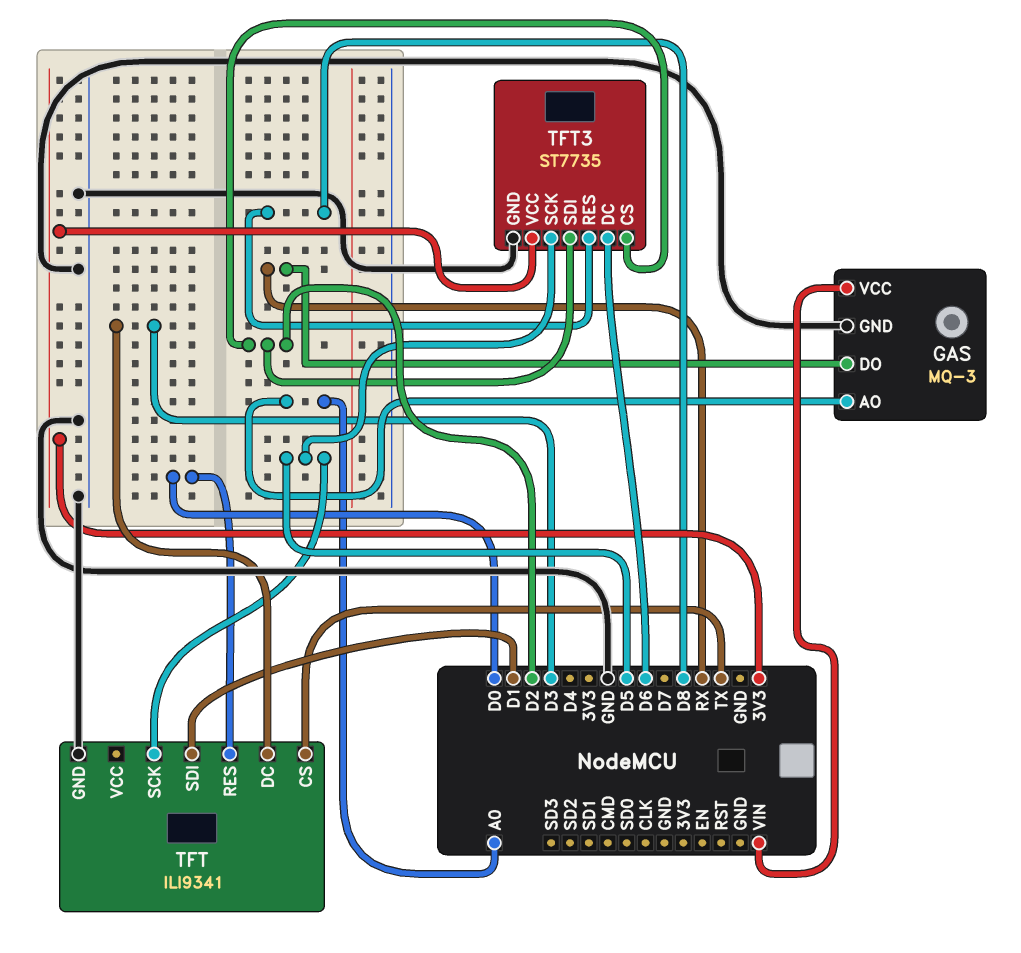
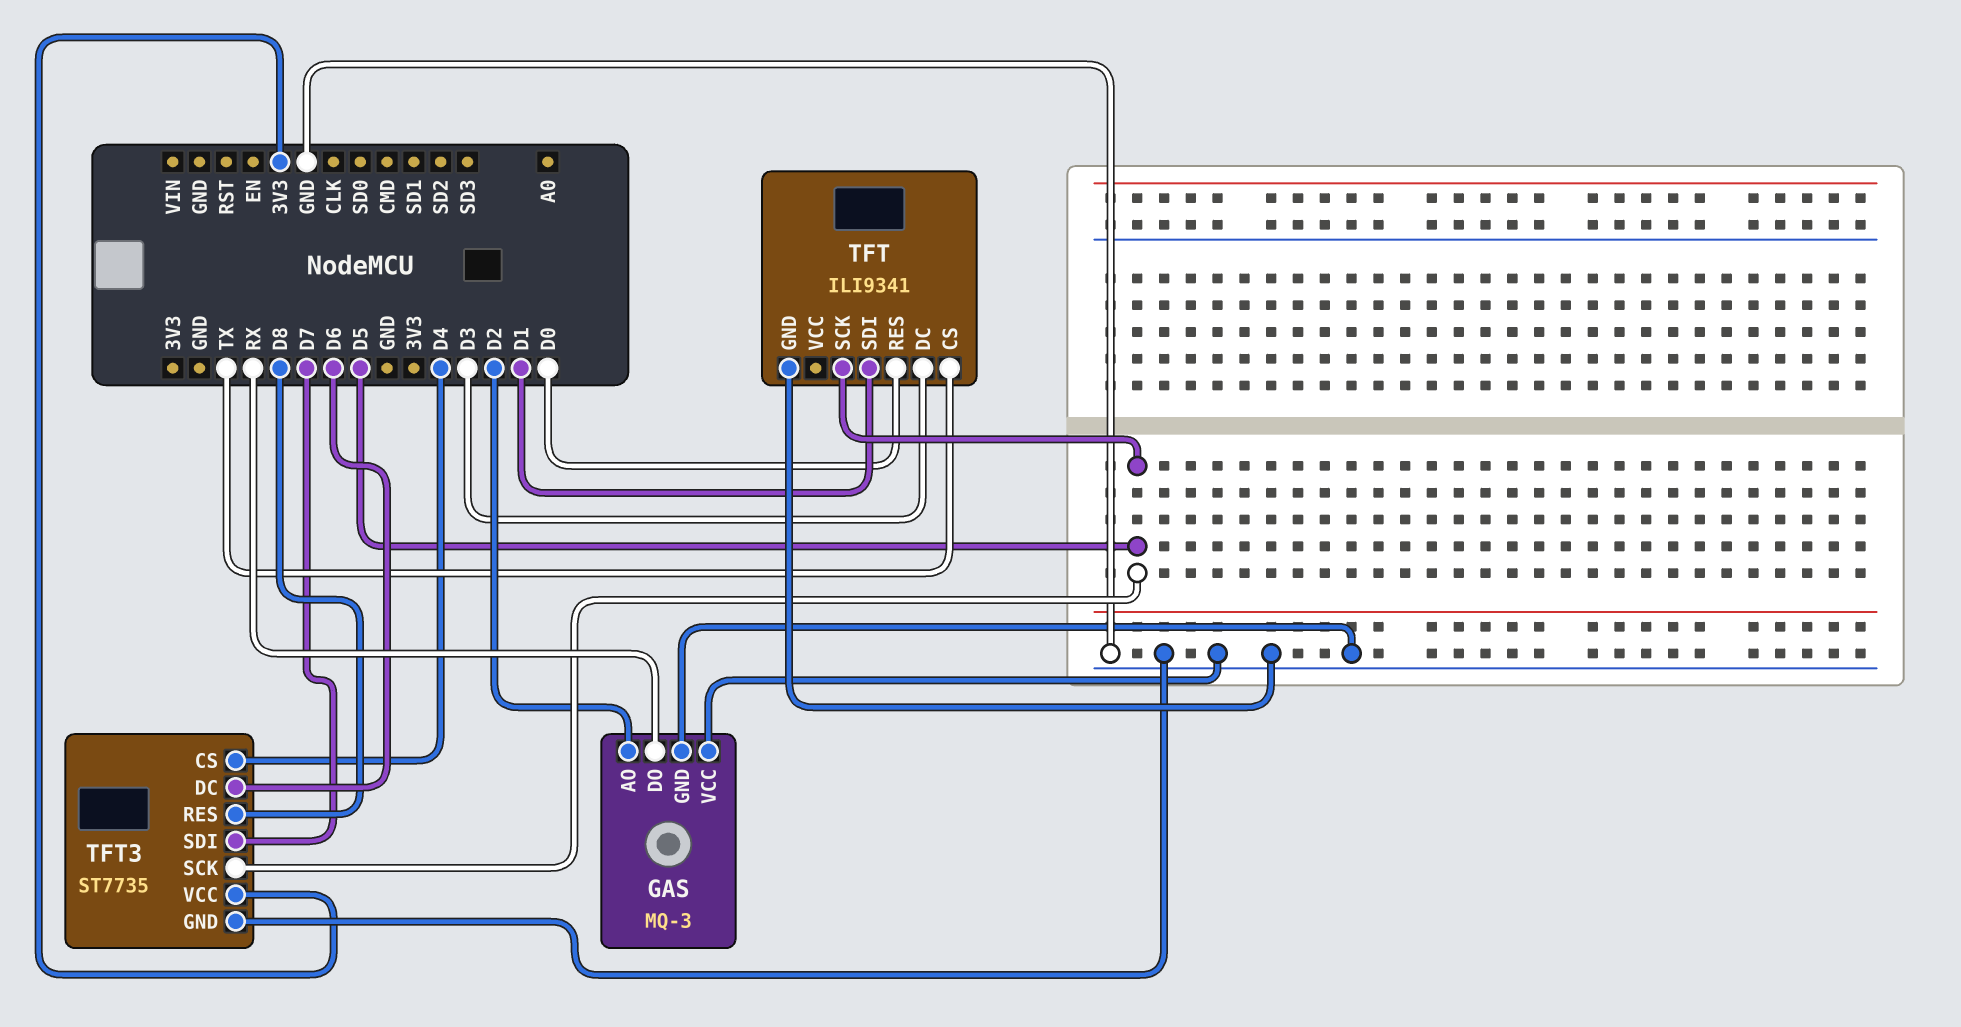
GAS pin AO: A0 -> D2
GAS pin VCC: VIN -> GND
TFT3 pin CS: D2 -> D4
TFT3 pin SDI: D2 -> D7

